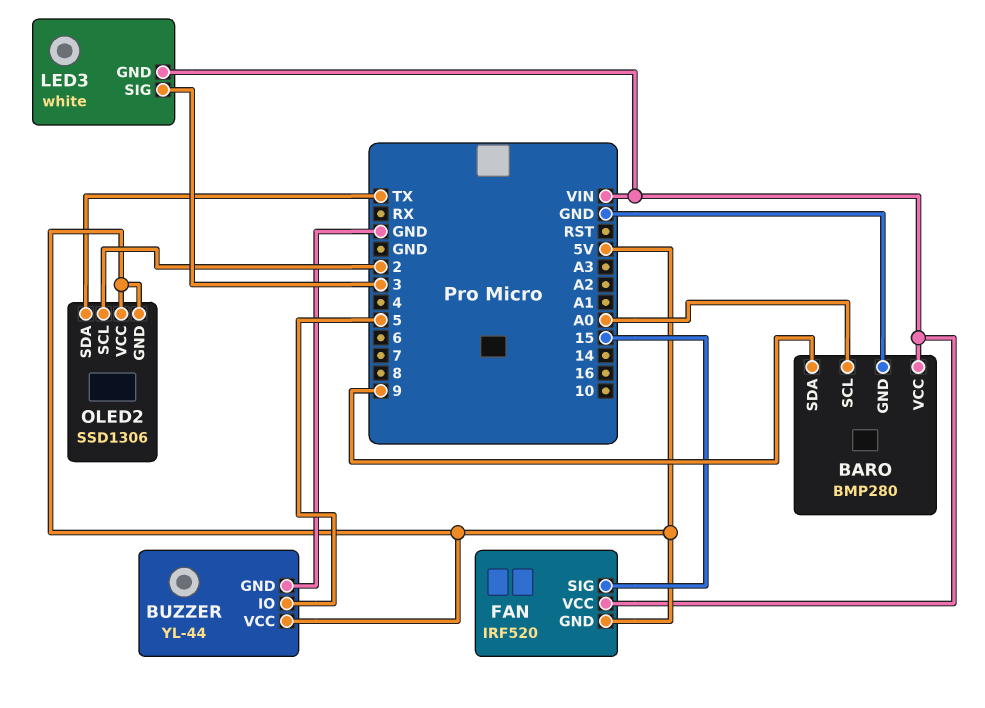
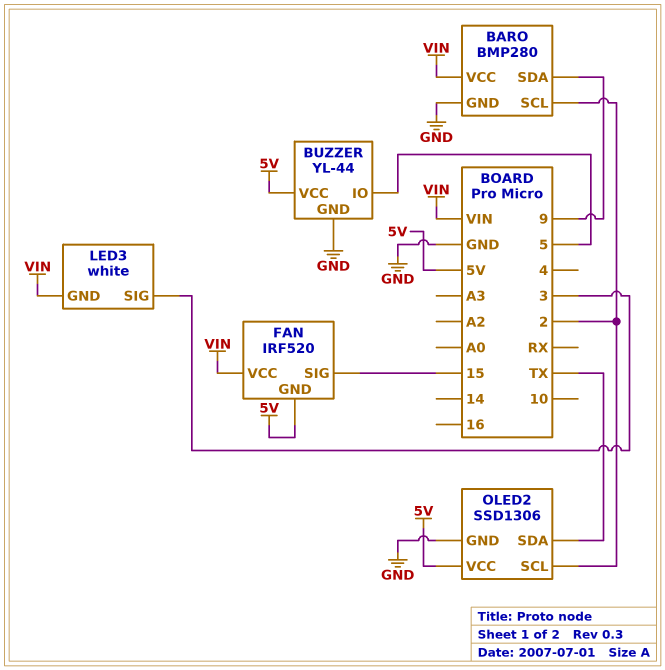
BARO pin SCL: A0 -> 2
OLED2 pin GND: 5V -> GND

